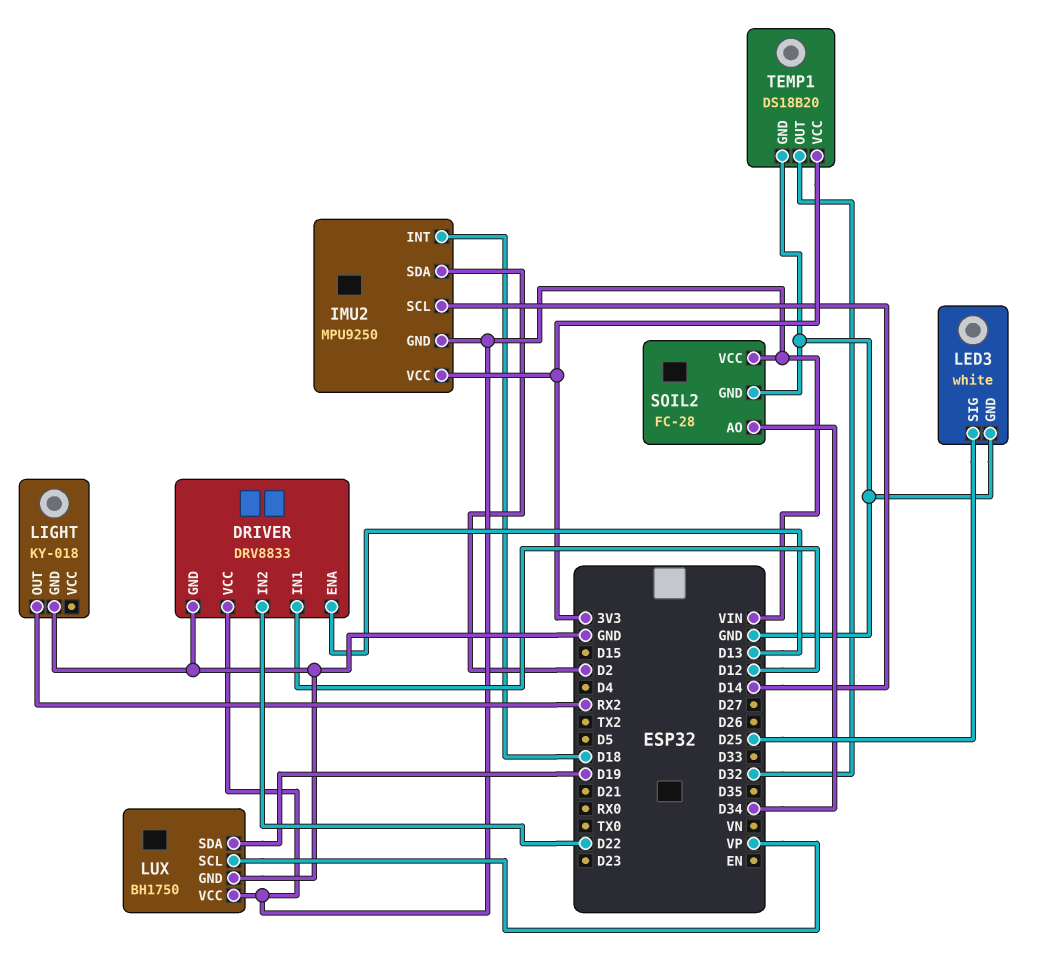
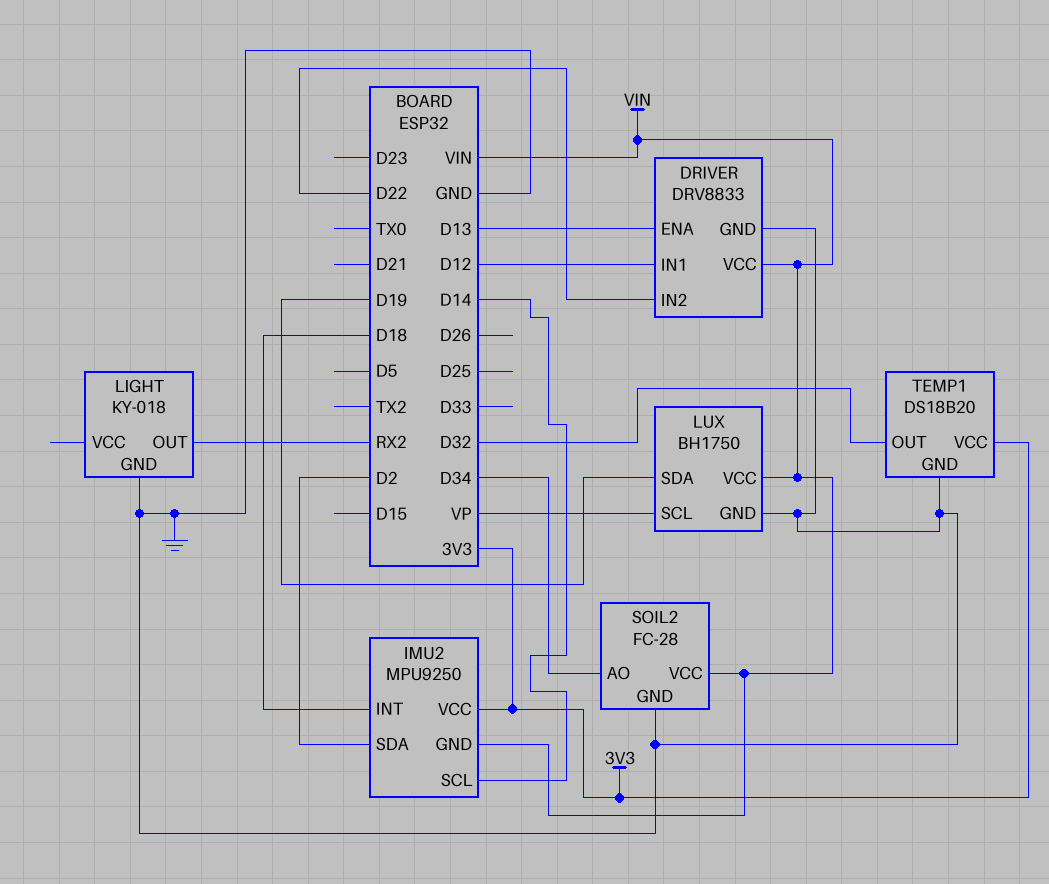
LED3: white -> none
LED3 pin GND: GND -> none
LED3 pin SIG: D25 -> none

